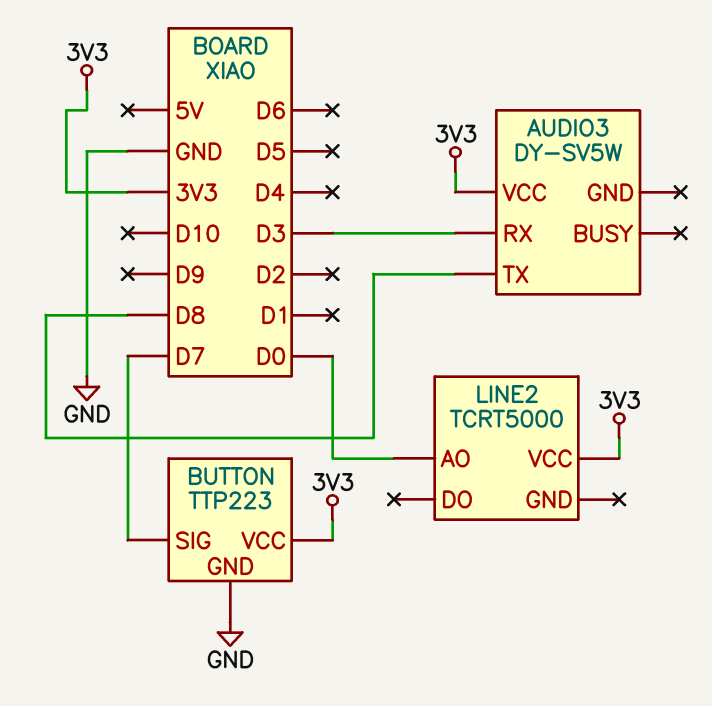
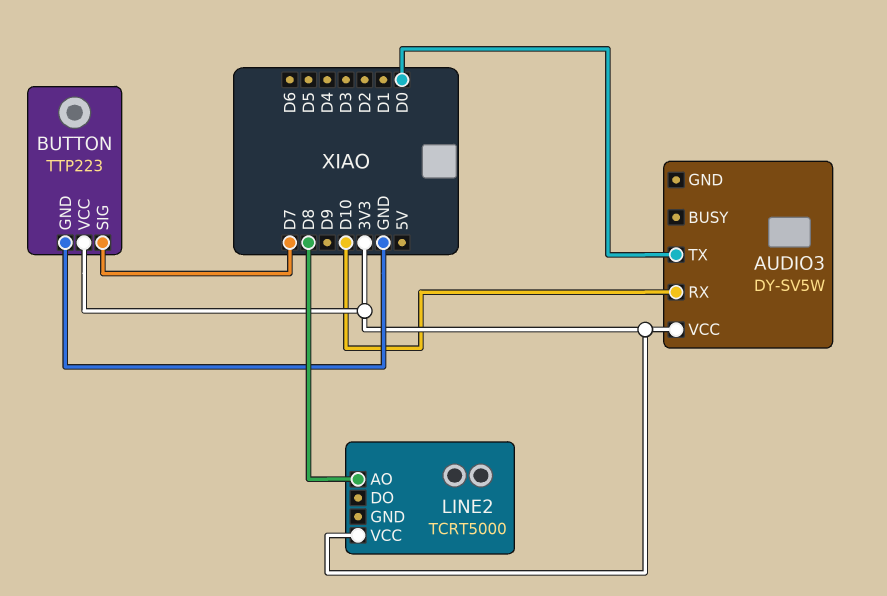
AUDIO3 pin RX: D3 -> D10
AUDIO3 pin TX: D8 -> D0
LINE2 pin AO: D0 -> D8

